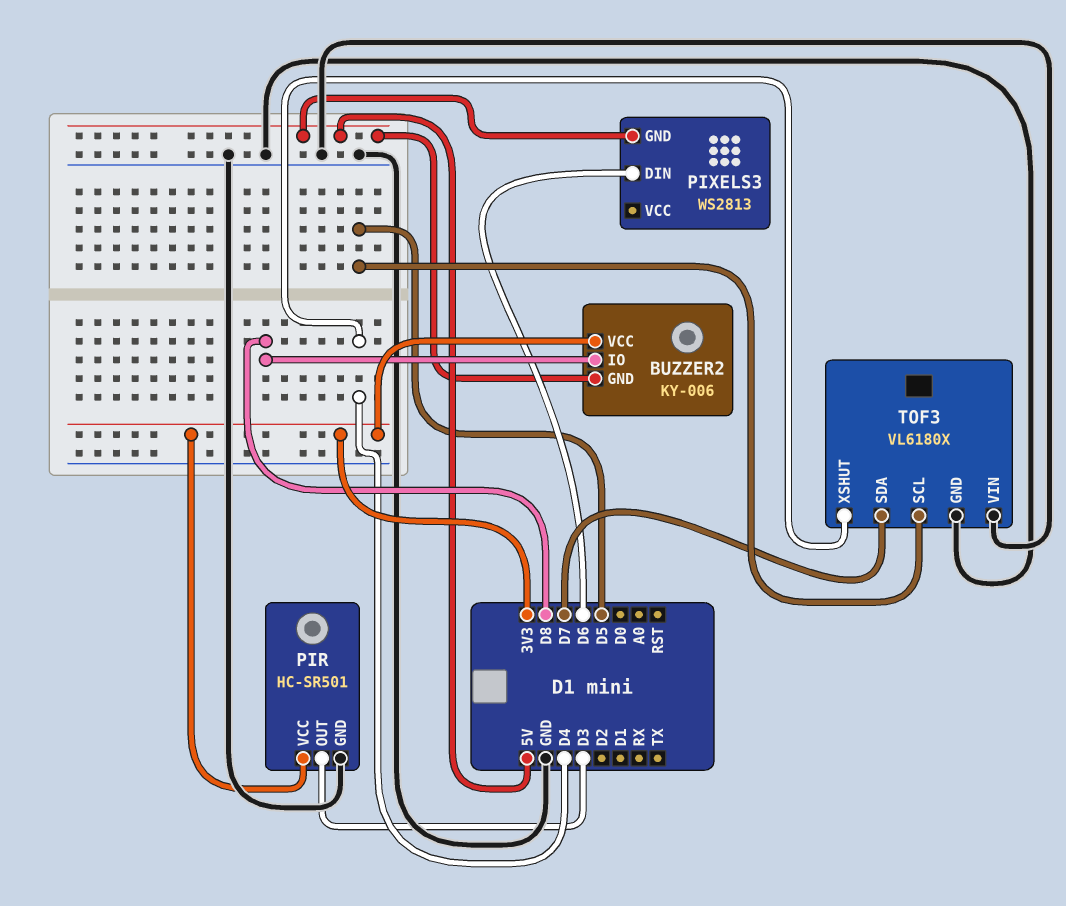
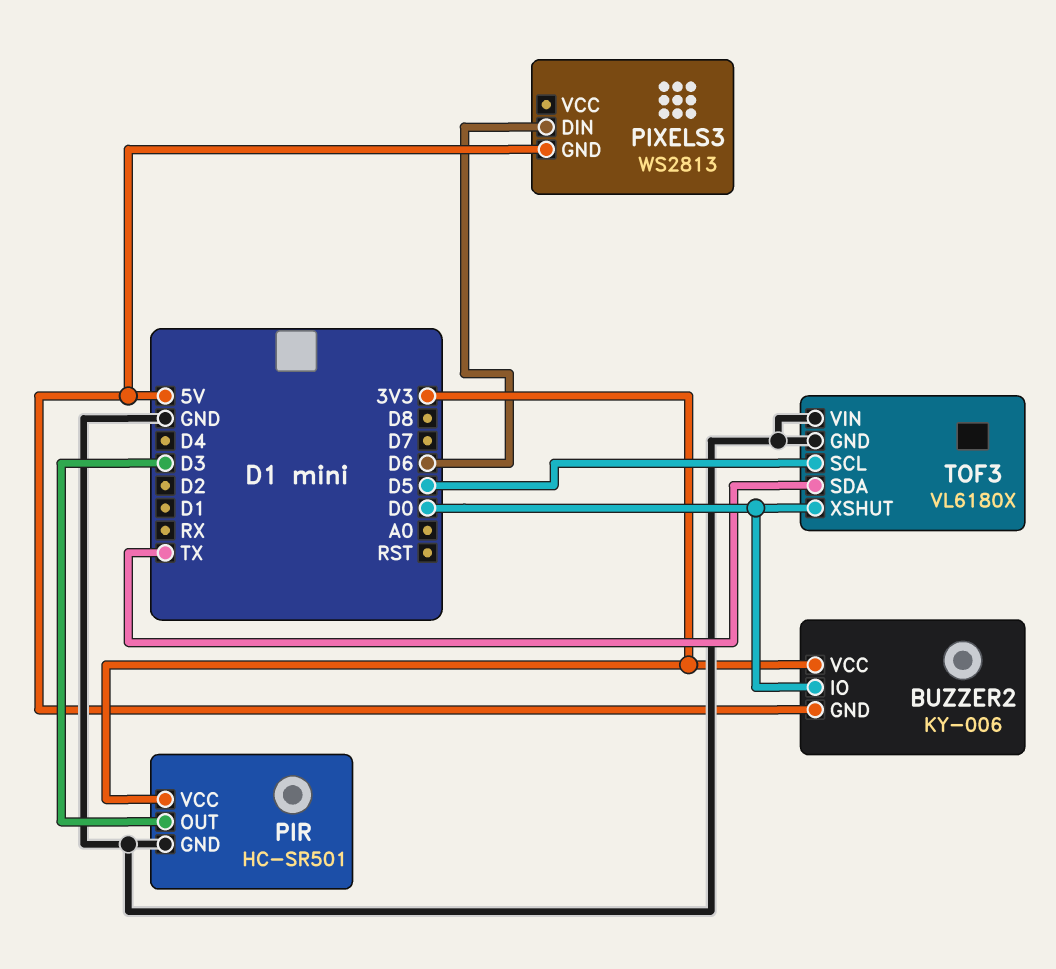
BUZZER2 pin IO: D8 -> D0
TOF3 pin SDA: D7 -> TX
TOF3 pin XSHUT: D4 -> D0

